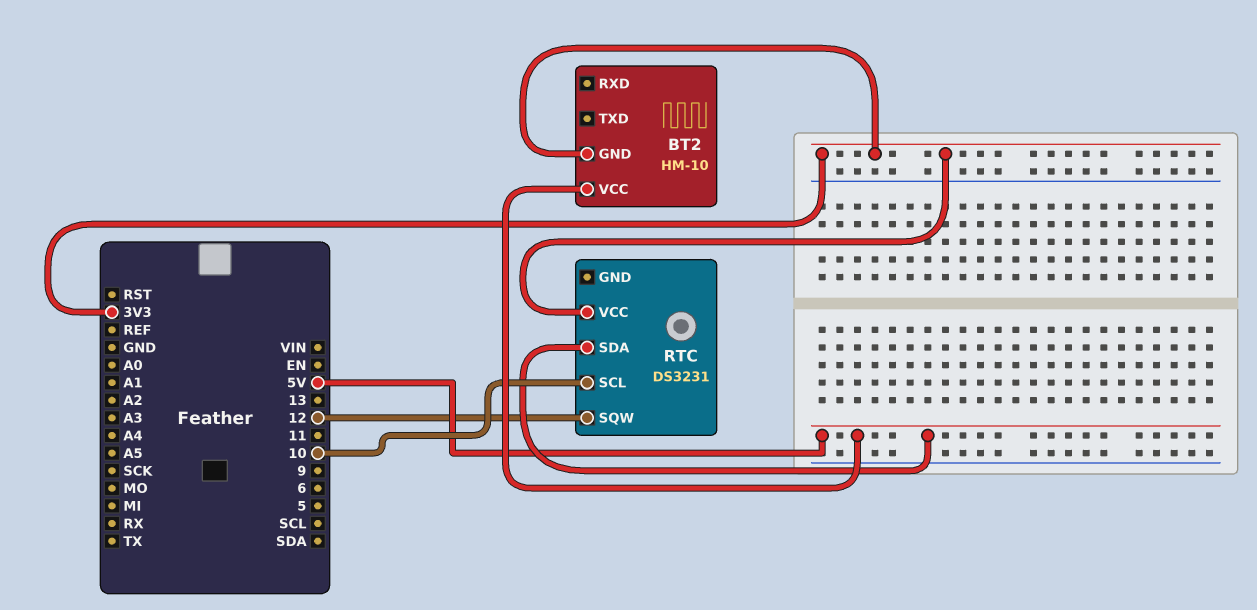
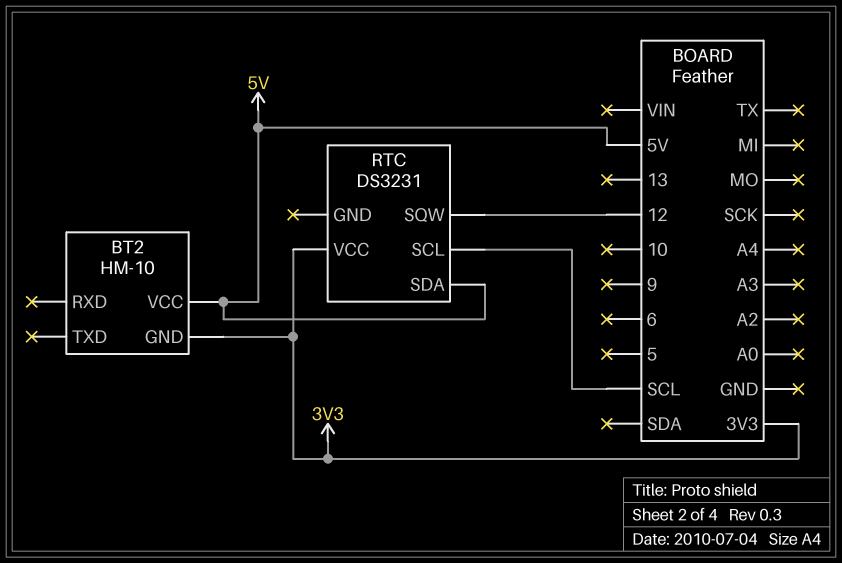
RTC pin SCL: 10 -> SCL

